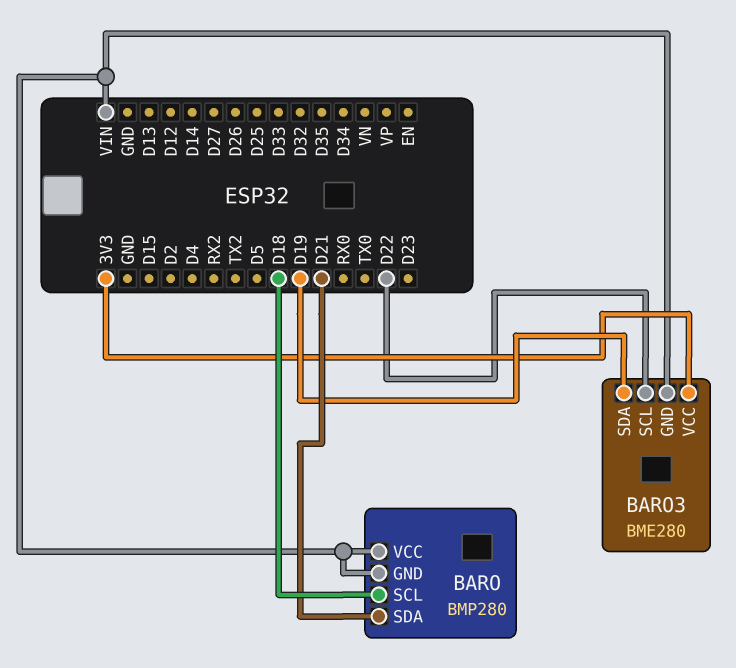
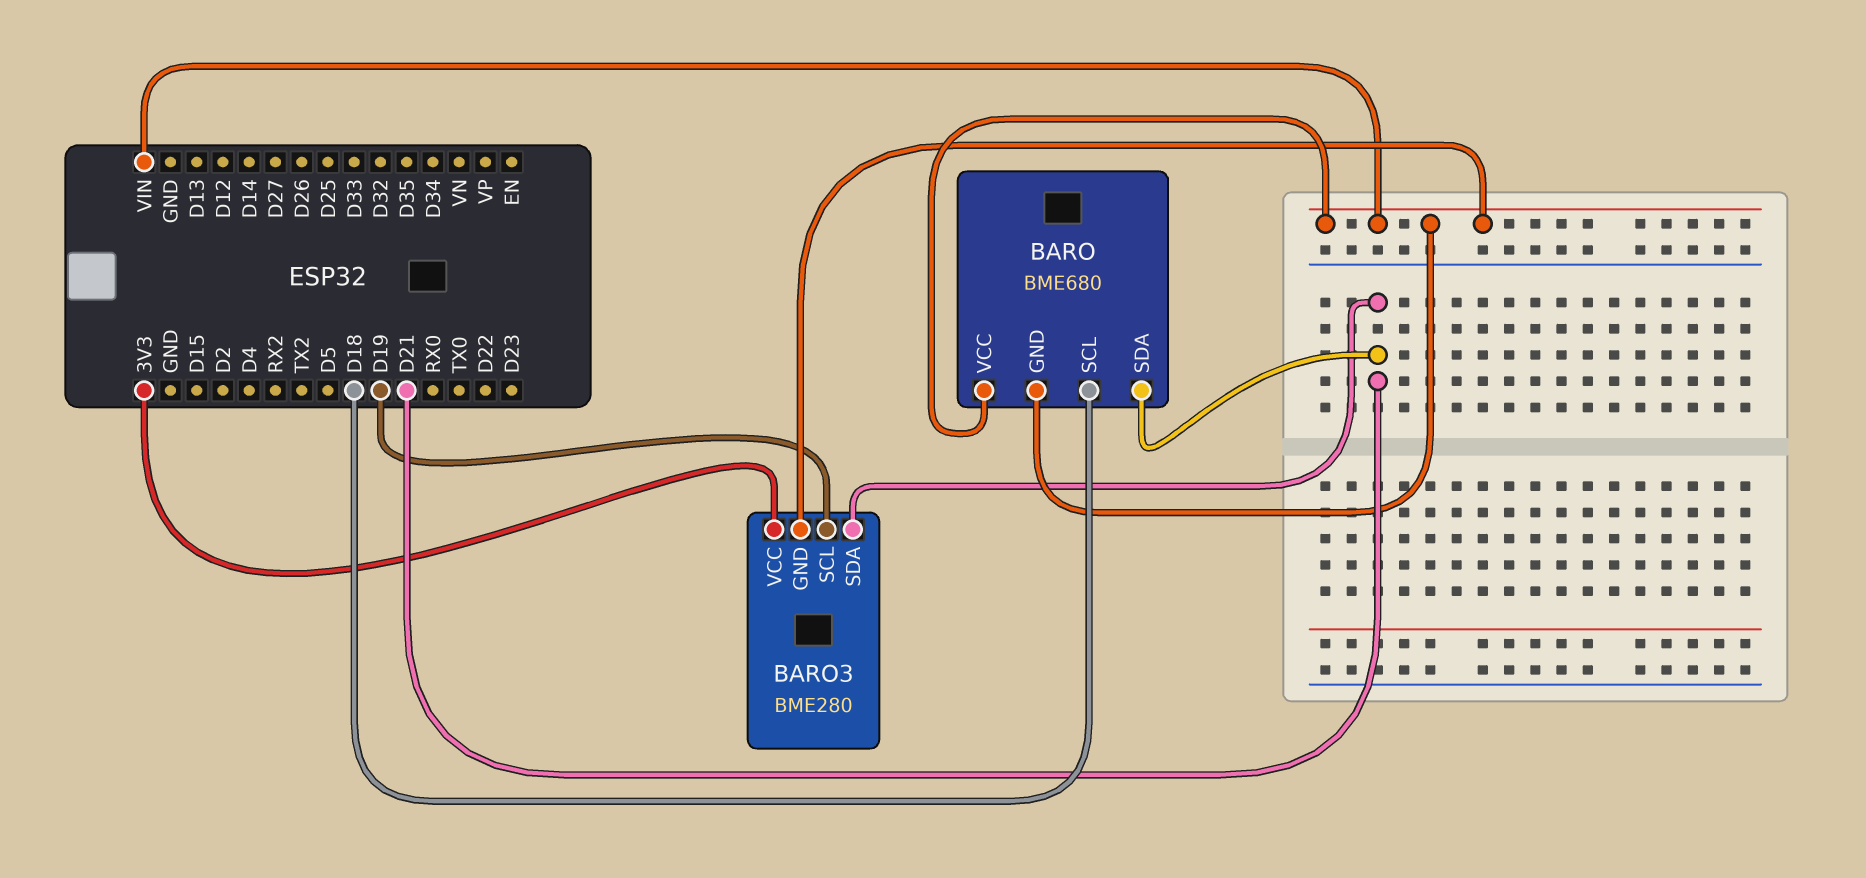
BARO: BMP280 -> BME680
BARO3 pin SCL: D22 -> D19
BARO3 pin SDA: D19 -> D21

